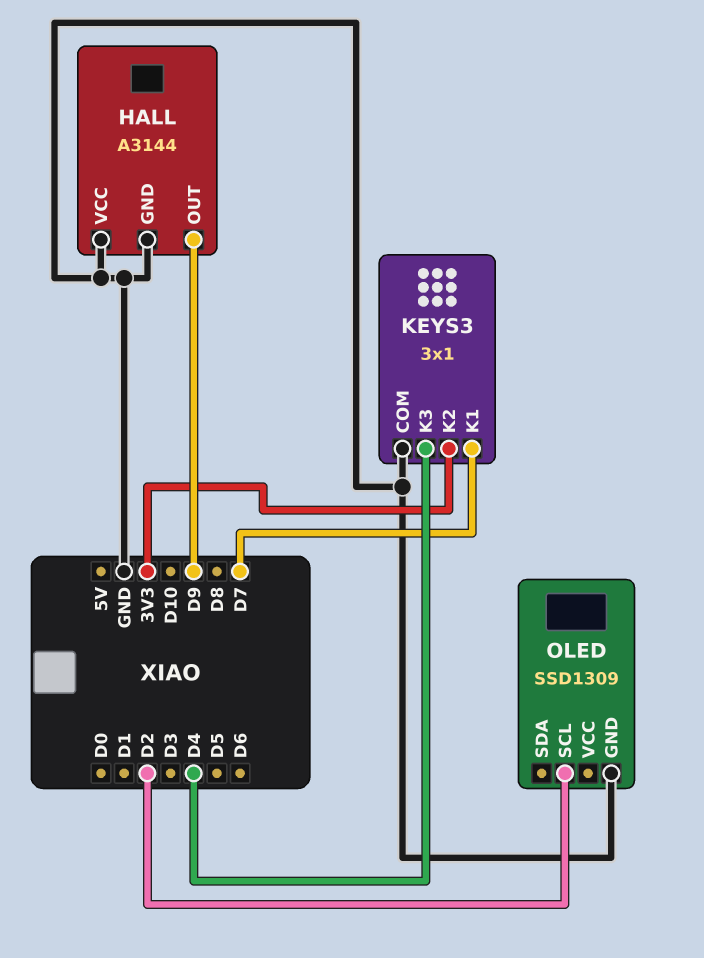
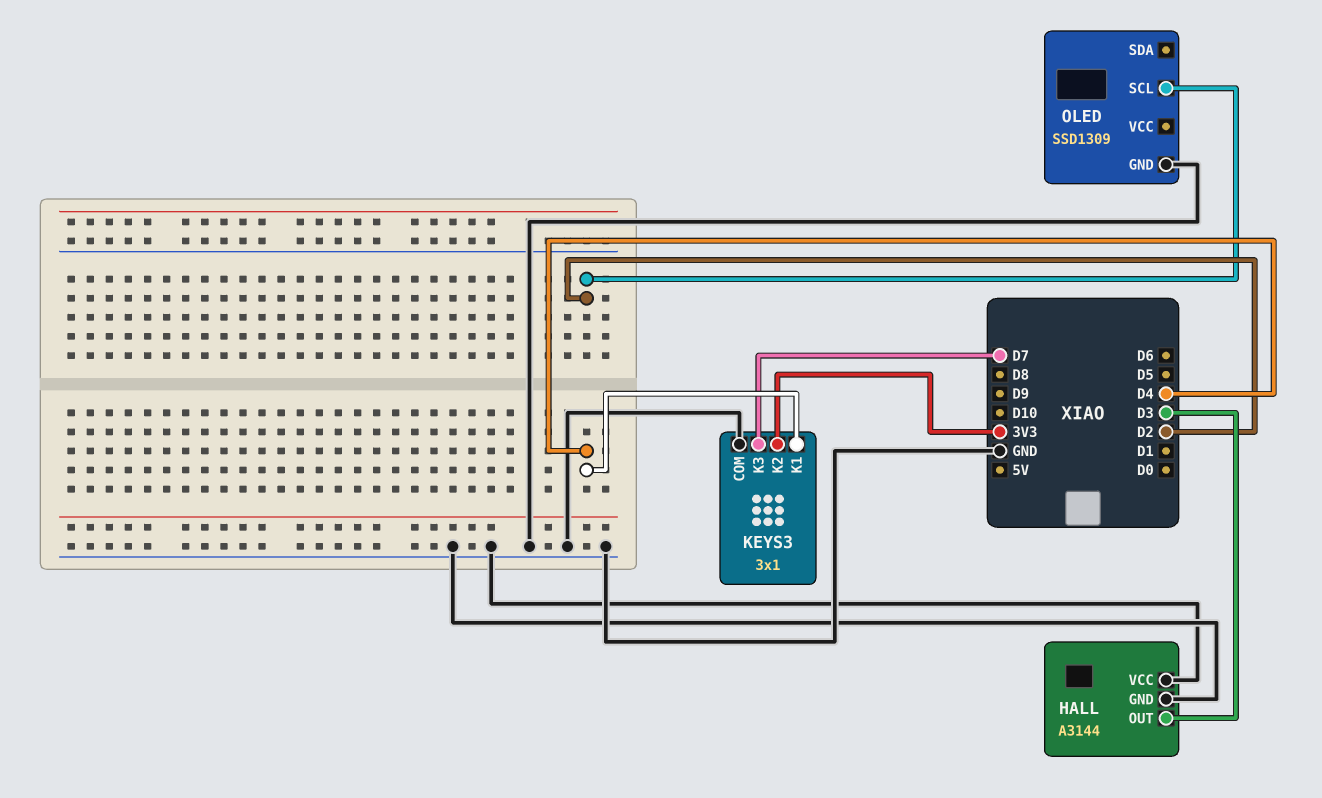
HALL pin OUT: D9 -> D3
KEYS3 pin K1: D7 -> D4
KEYS3 pin K3: D4 -> D7

